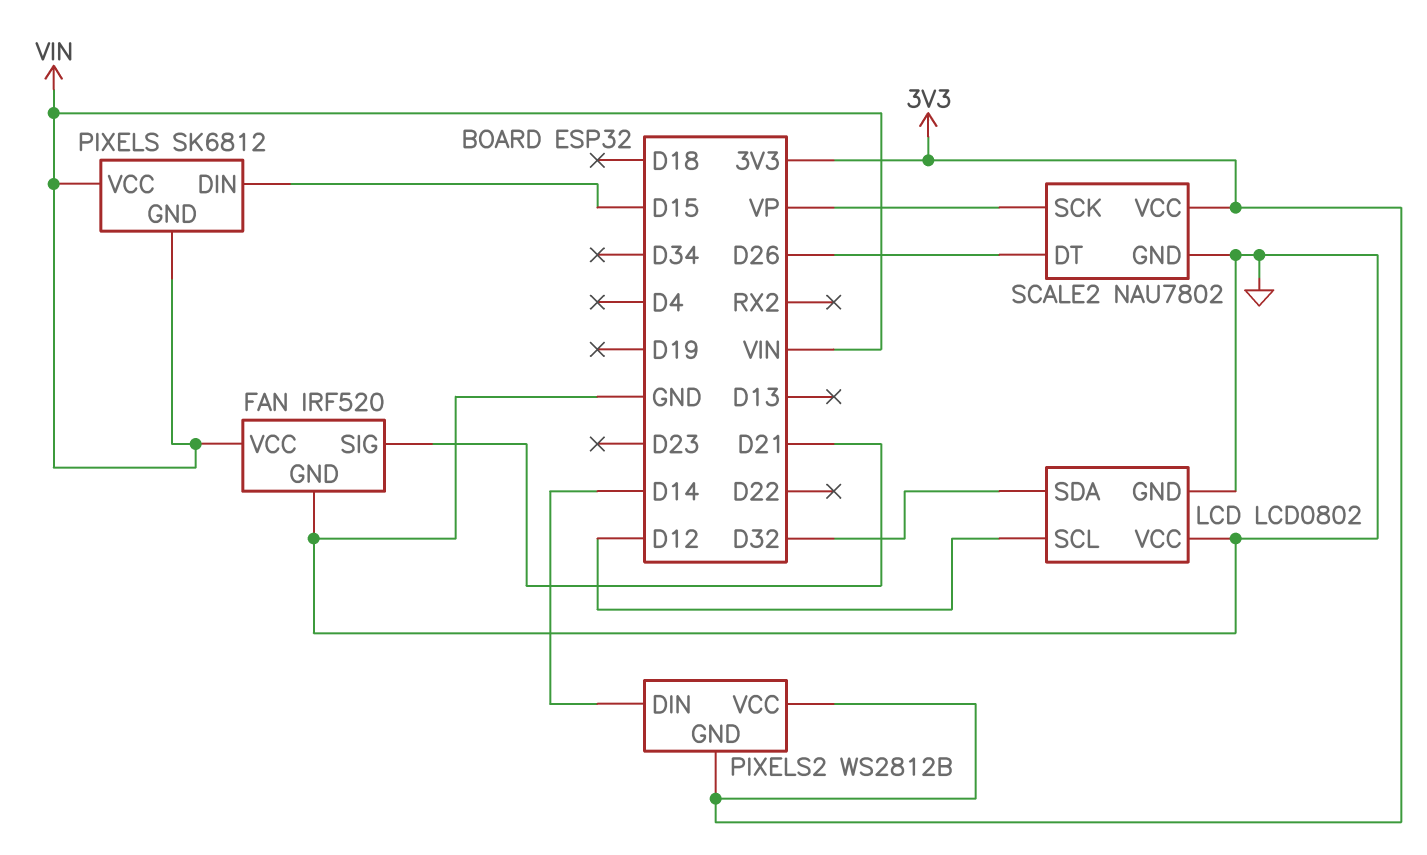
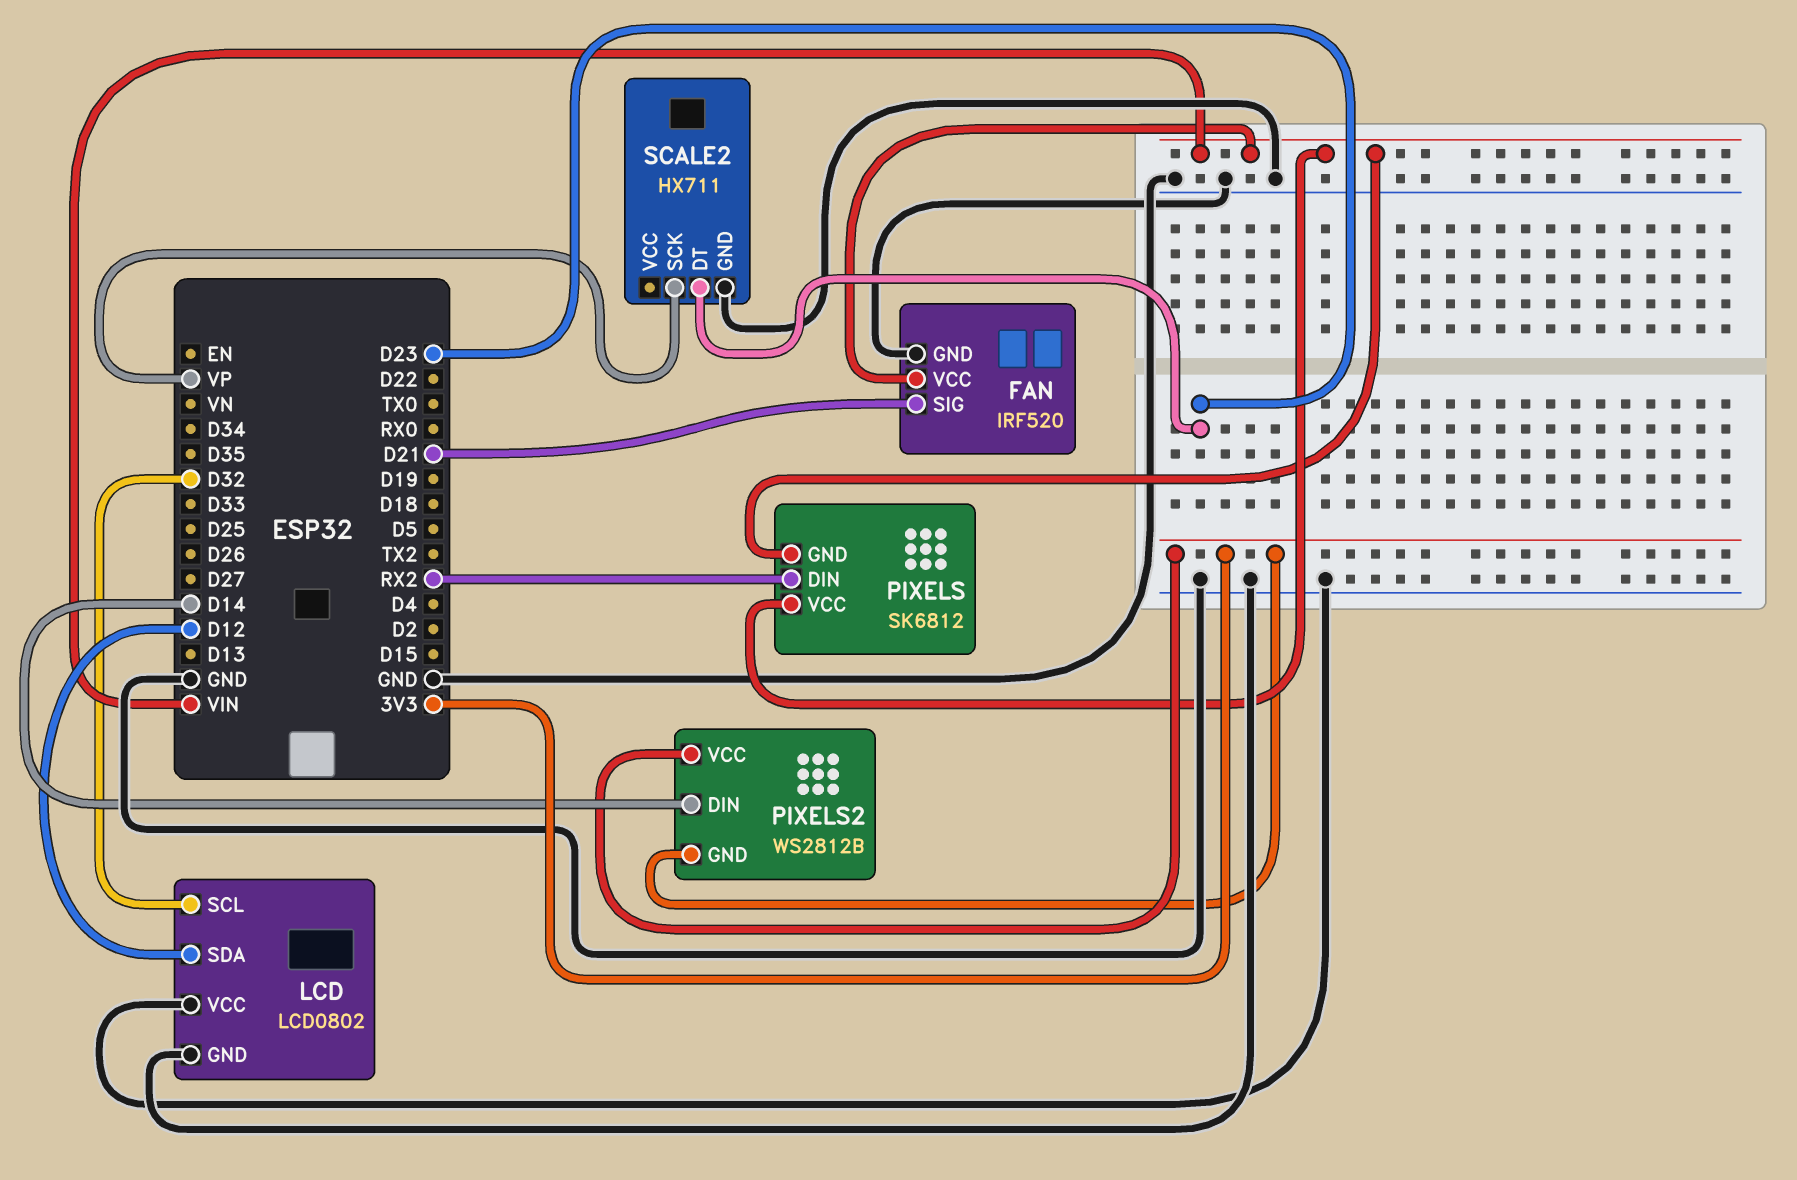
LCD pin SCL: D12 -> D32
LCD pin SDA: D32 -> D12
PIXELS pin DIN: D15 -> RX2
SCALE2: NAU7802 -> HX711
SCALE2 pin DT: D26 -> D23
SCALE2 pin VCC: 3V3 -> none

